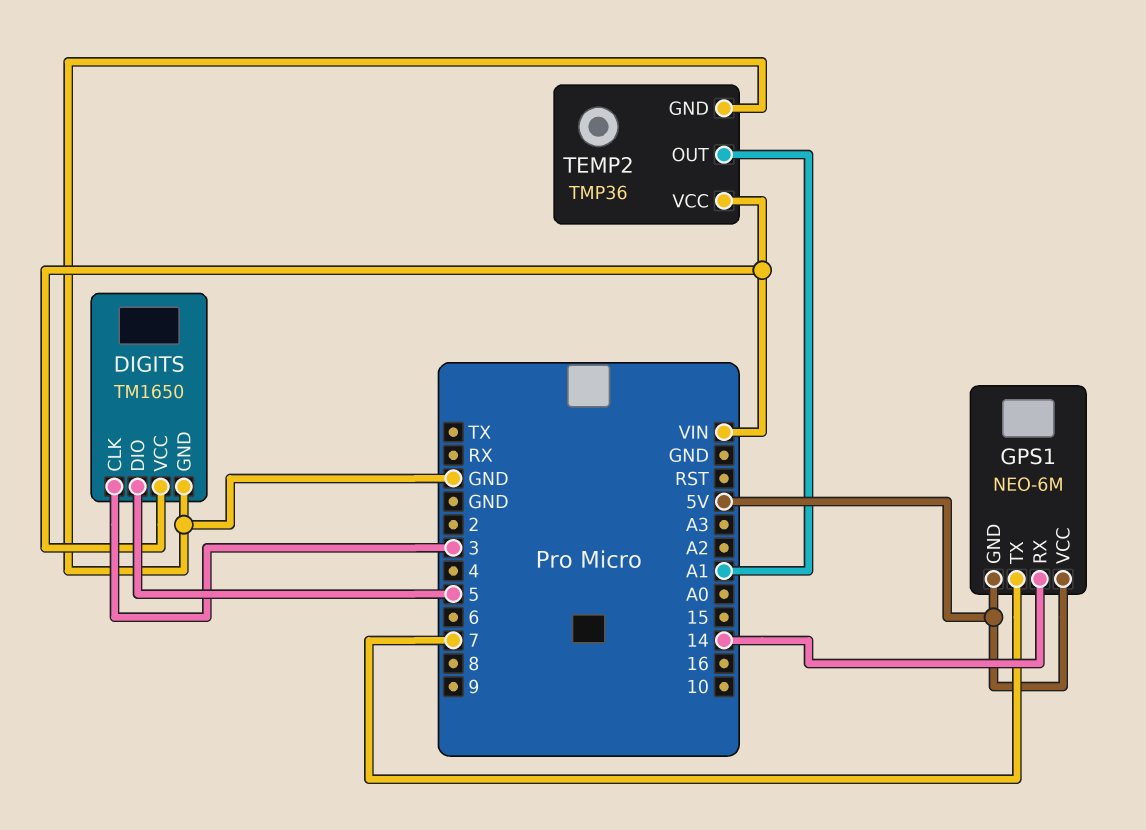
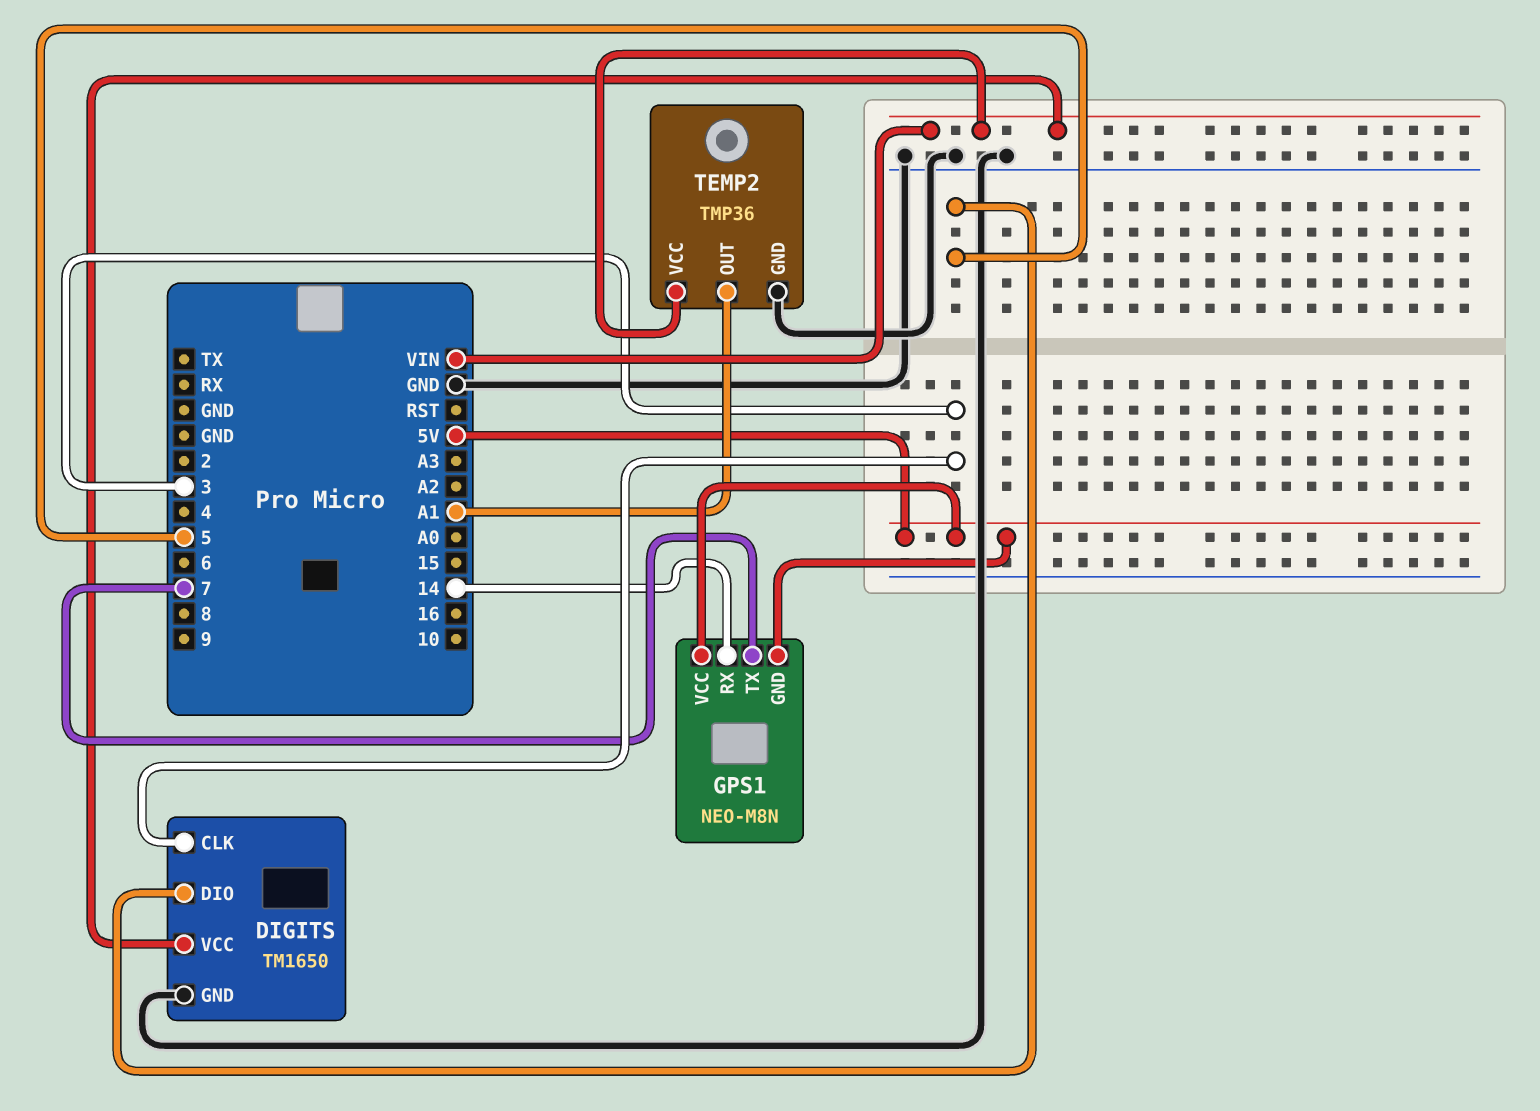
GPS1: NEO-6M -> NEO-M8N

